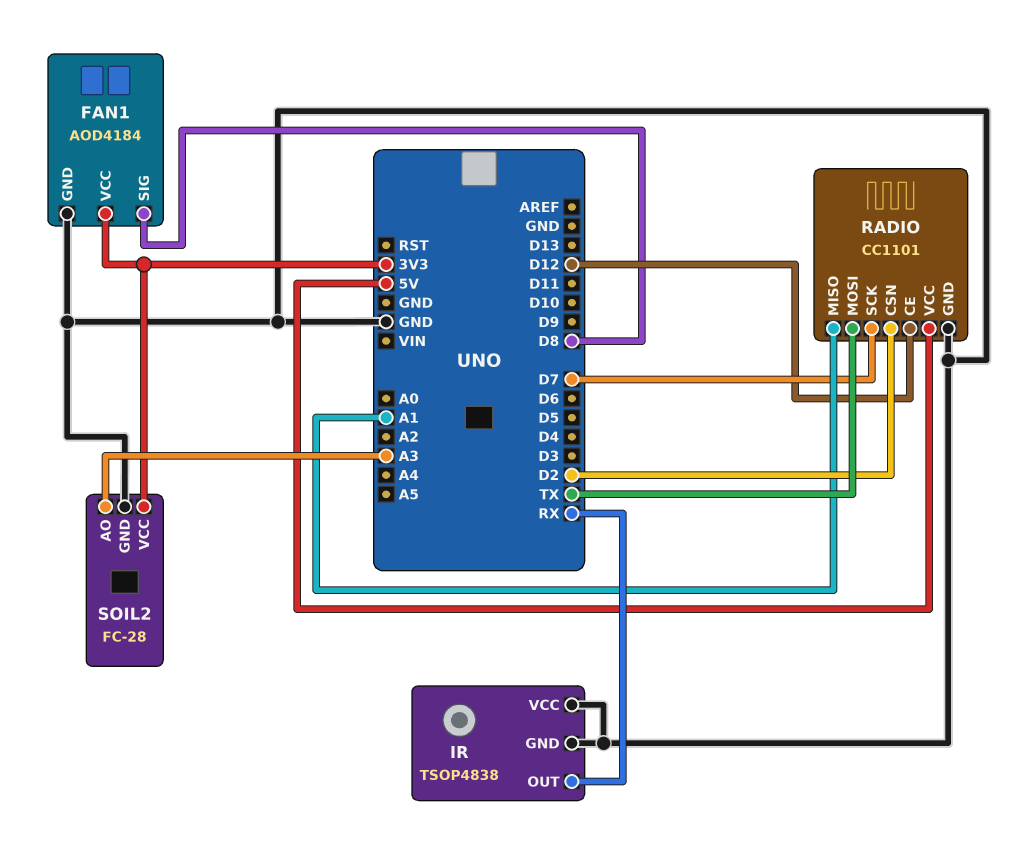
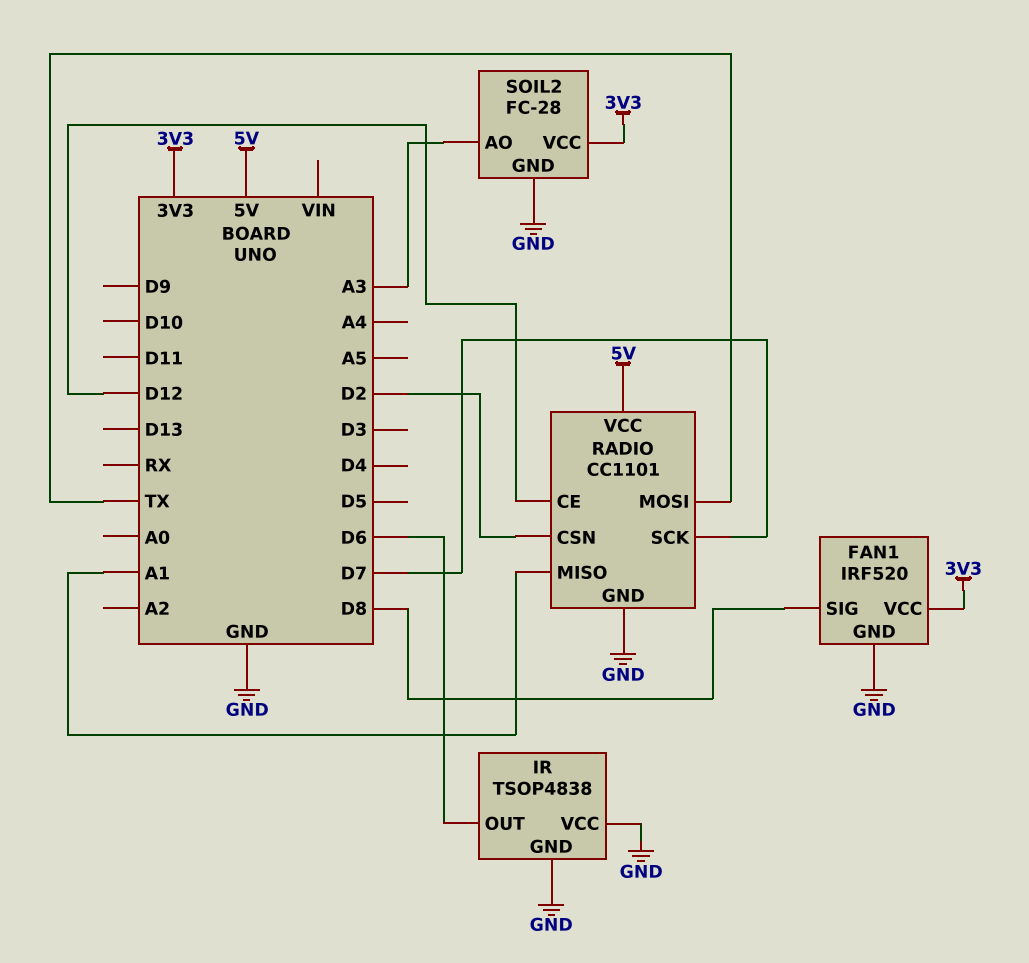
FAN1: AOD4184 -> IRF520
IR pin OUT: RX -> D6

